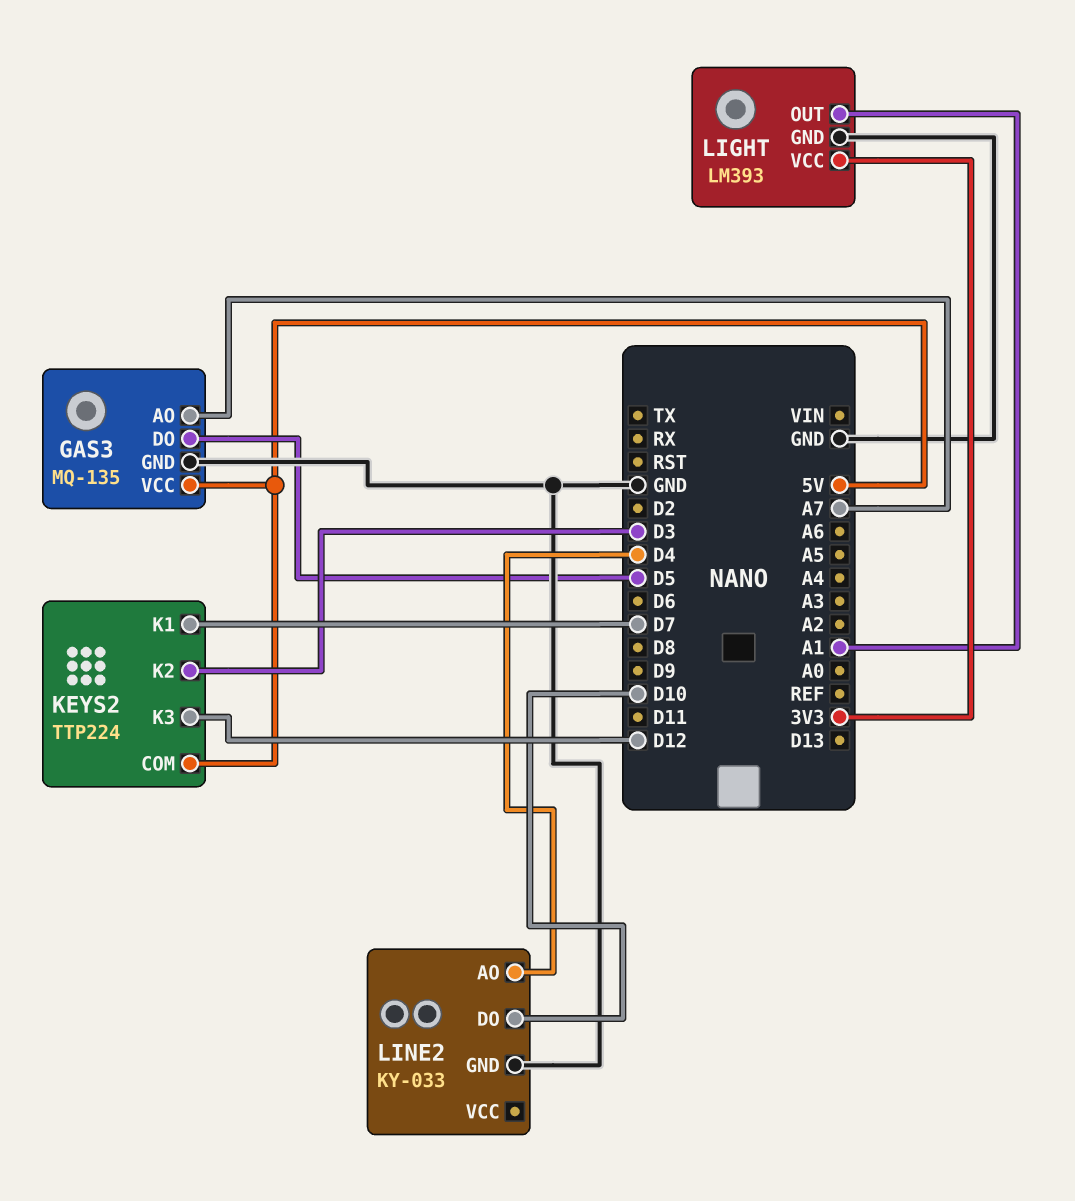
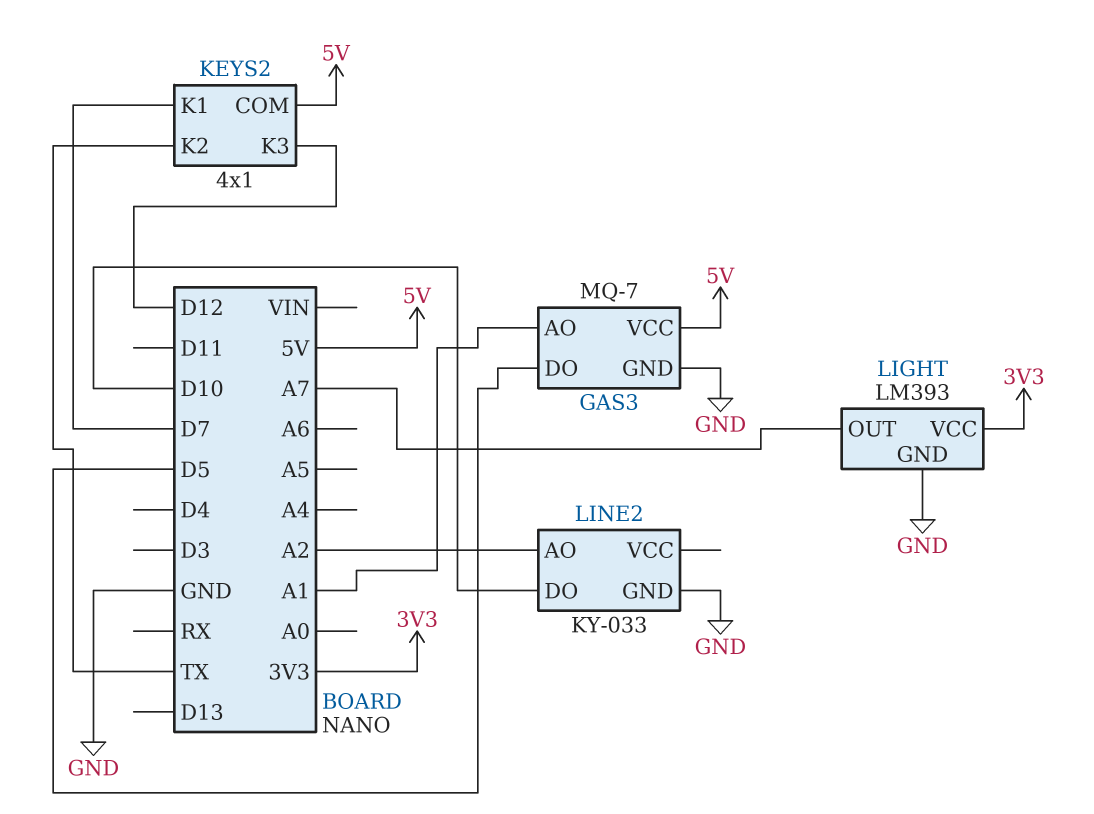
GAS3: MQ-135 -> MQ-7
GAS3 pin AO: A7 -> A1
KEYS2: TTP224 -> 4x1
KEYS2 pin K2: D3 -> TX
LIGHT pin OUT: A1 -> A7
LINE2 pin AO: D4 -> A2

